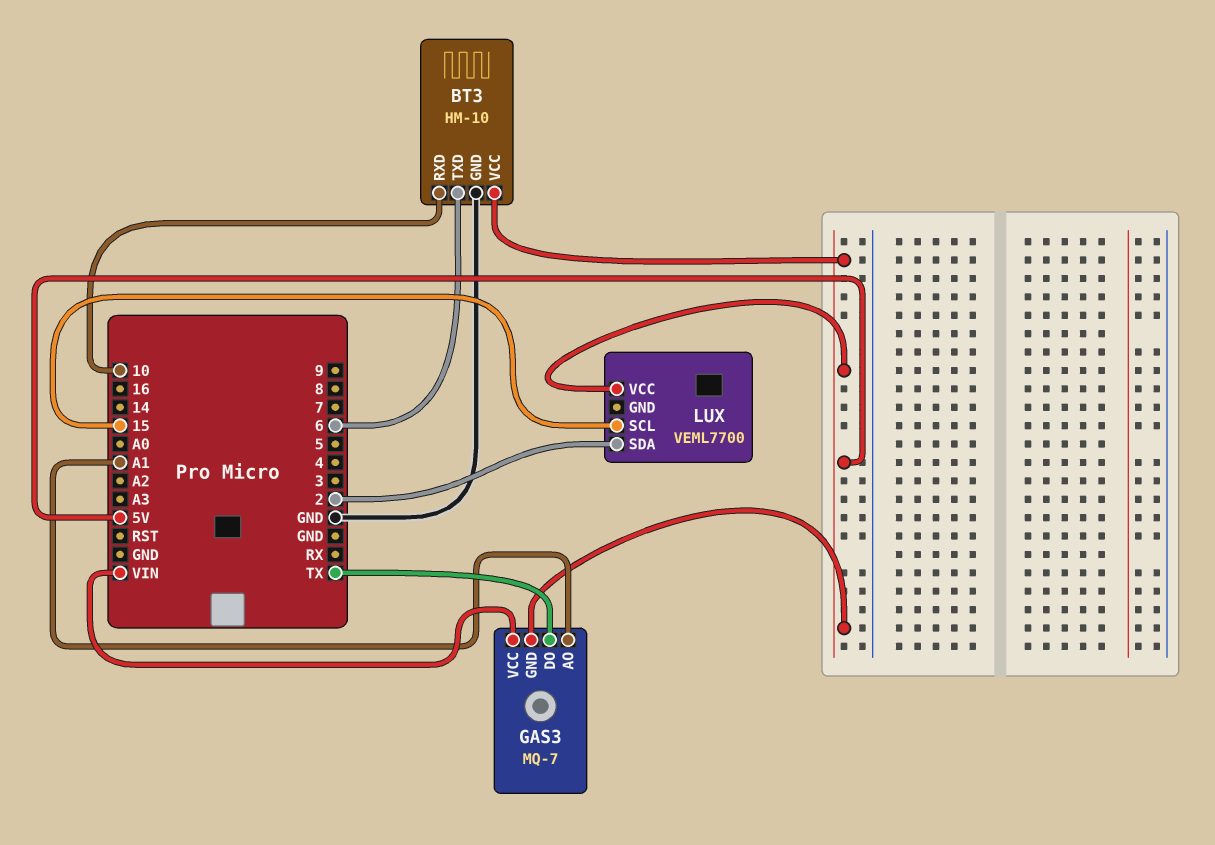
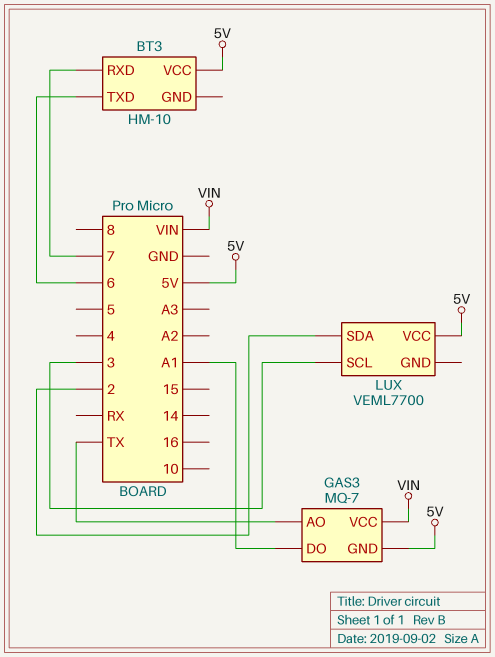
BT3 pin GND: GND -> none
BT3 pin RXD: 10 -> 7
GAS3 pin AO: A1 -> TX
GAS3 pin DO: TX -> A1
LUX pin SCL: 15 -> 3

